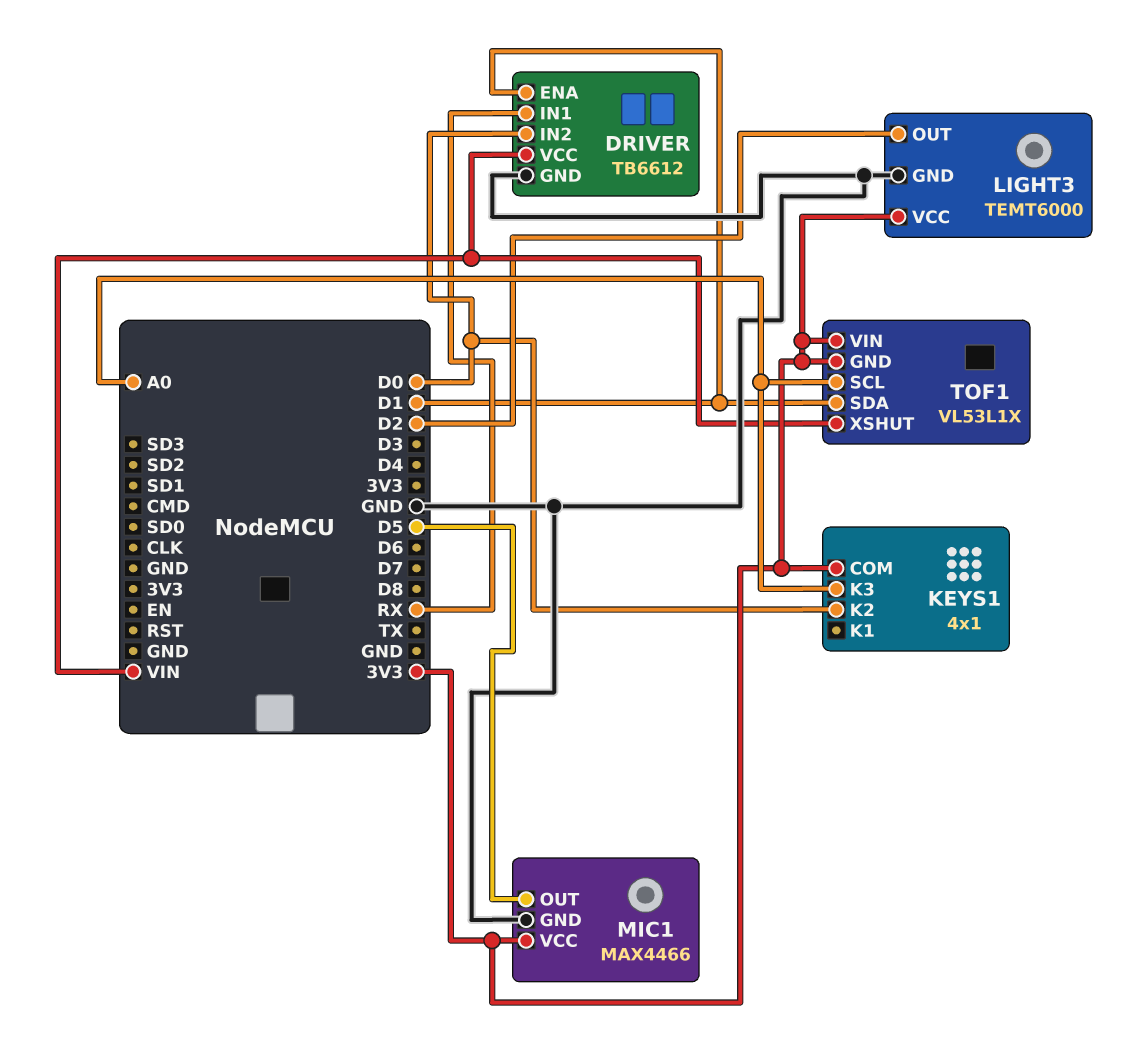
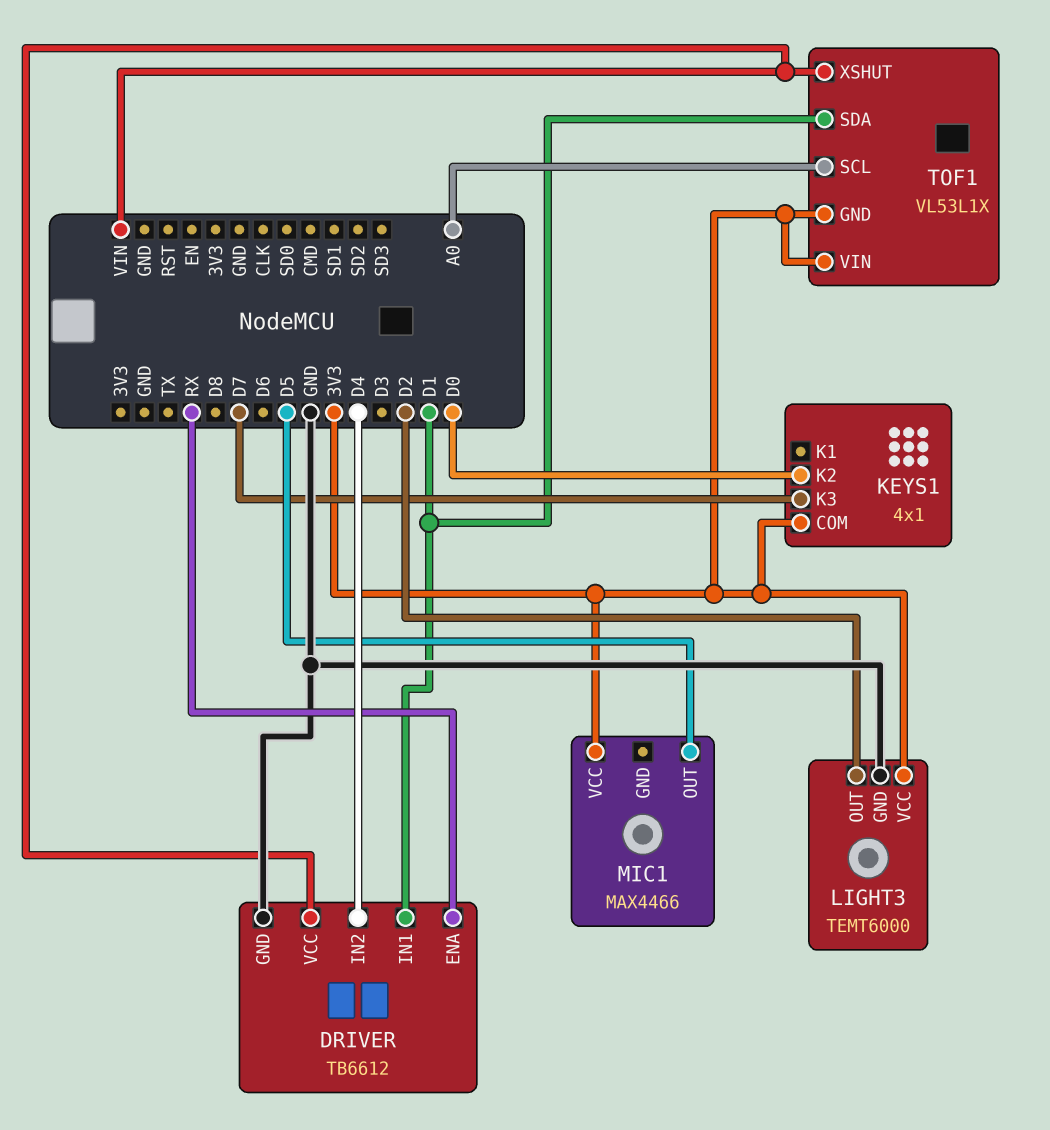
DRIVER pin ENA: D1 -> RX
DRIVER pin IN1: RX -> D1
DRIVER pin IN2: D0 -> D4
KEYS1 pin K3: A0 -> D7
MIC1 pin GND: GND -> none

